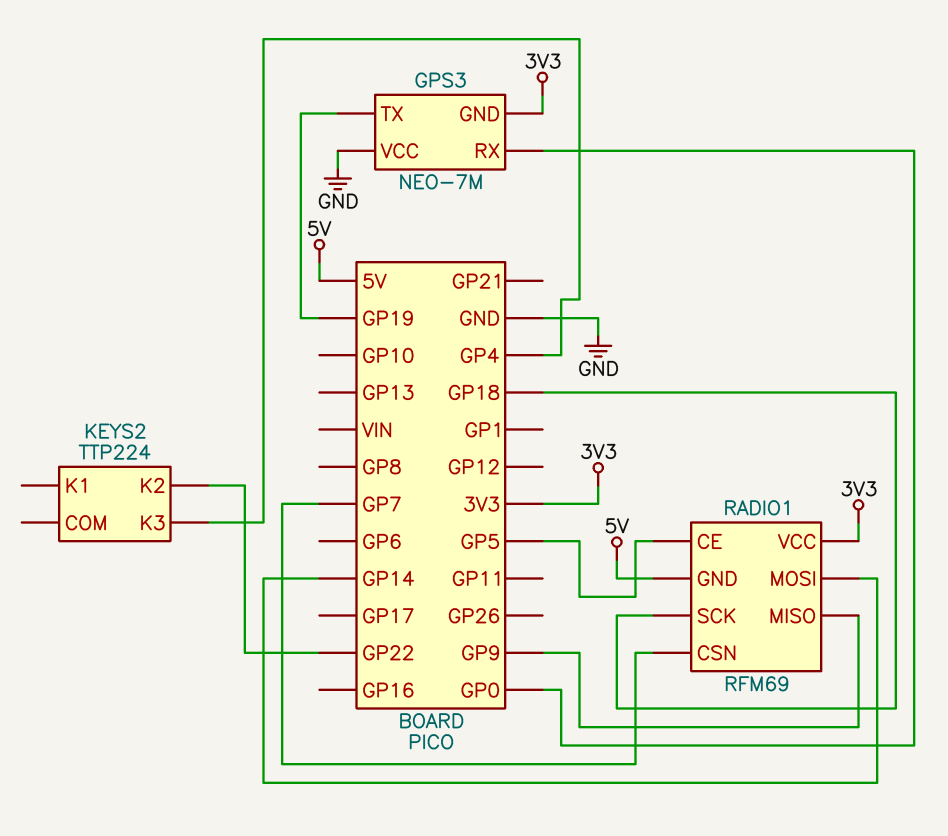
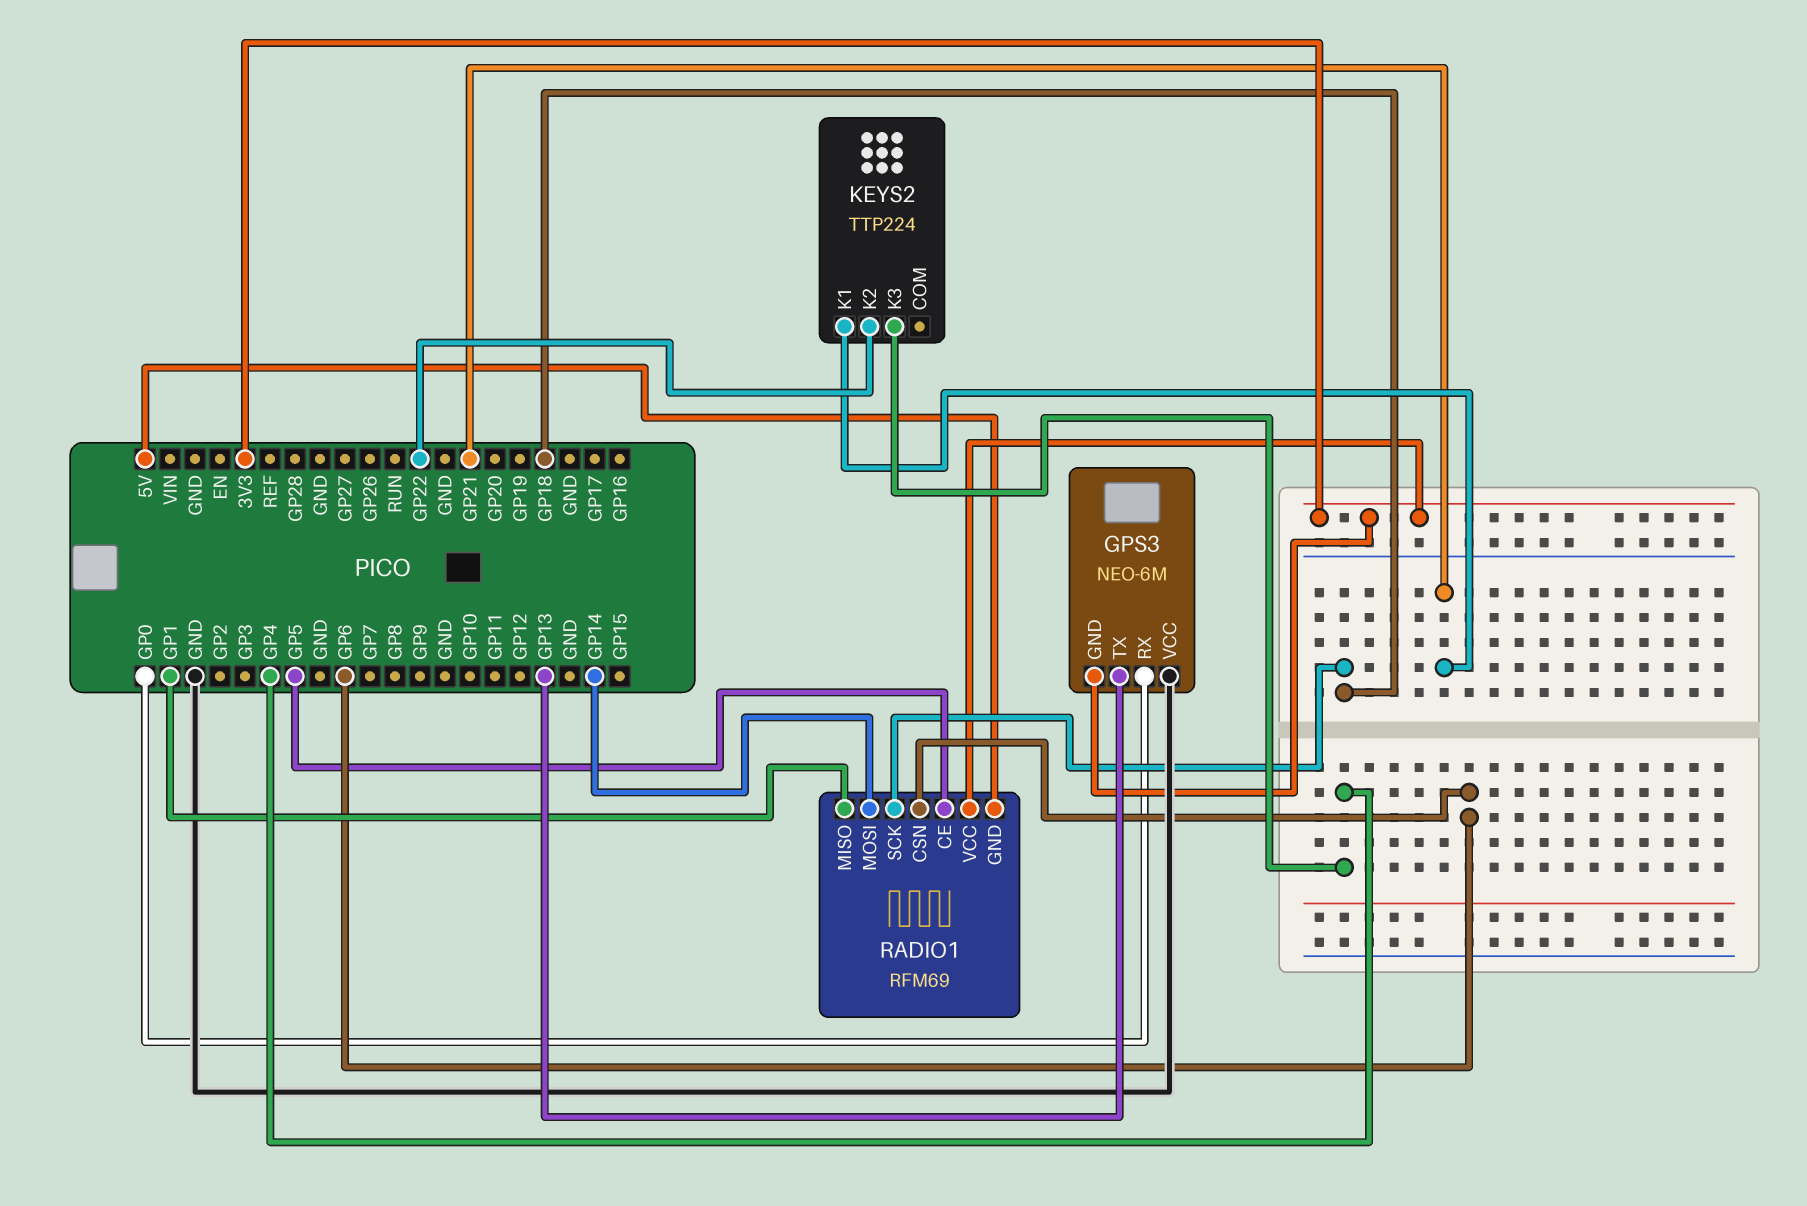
GPS3: NEO-7M -> NEO-6M
GPS3 pin TX: GP19 -> GP13
KEYS2 pin K1: none -> GP21
RADIO1 pin CSN: GP7 -> GP6
RADIO1 pin MISO: GP9 -> GP1

